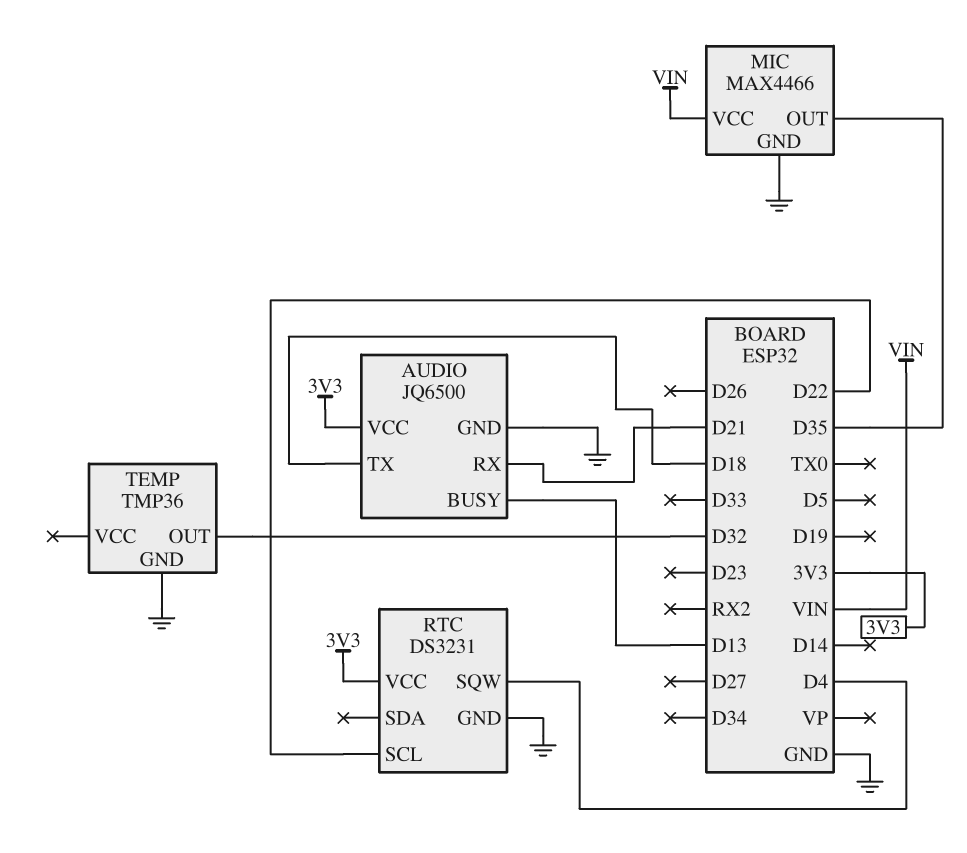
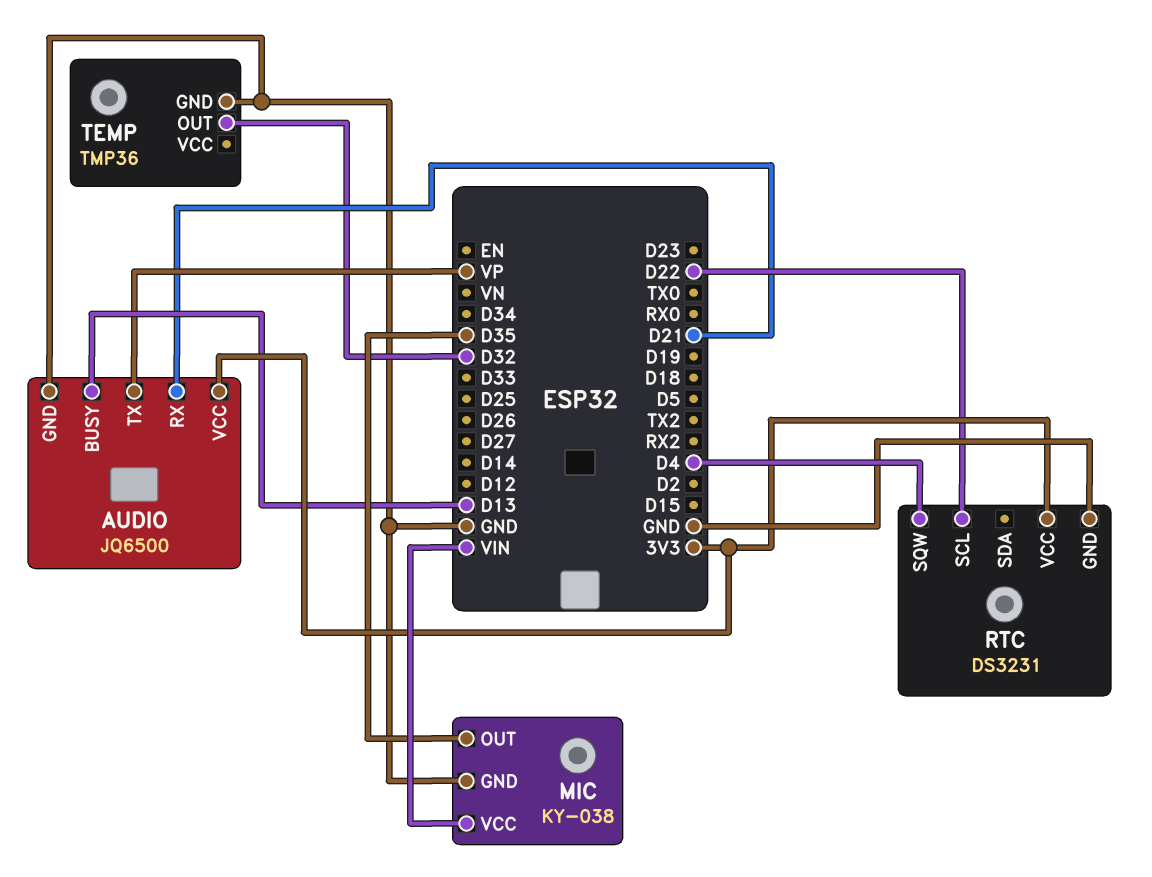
AUDIO pin TX: D18 -> VP
MIC: MAX4466 -> KY-038

